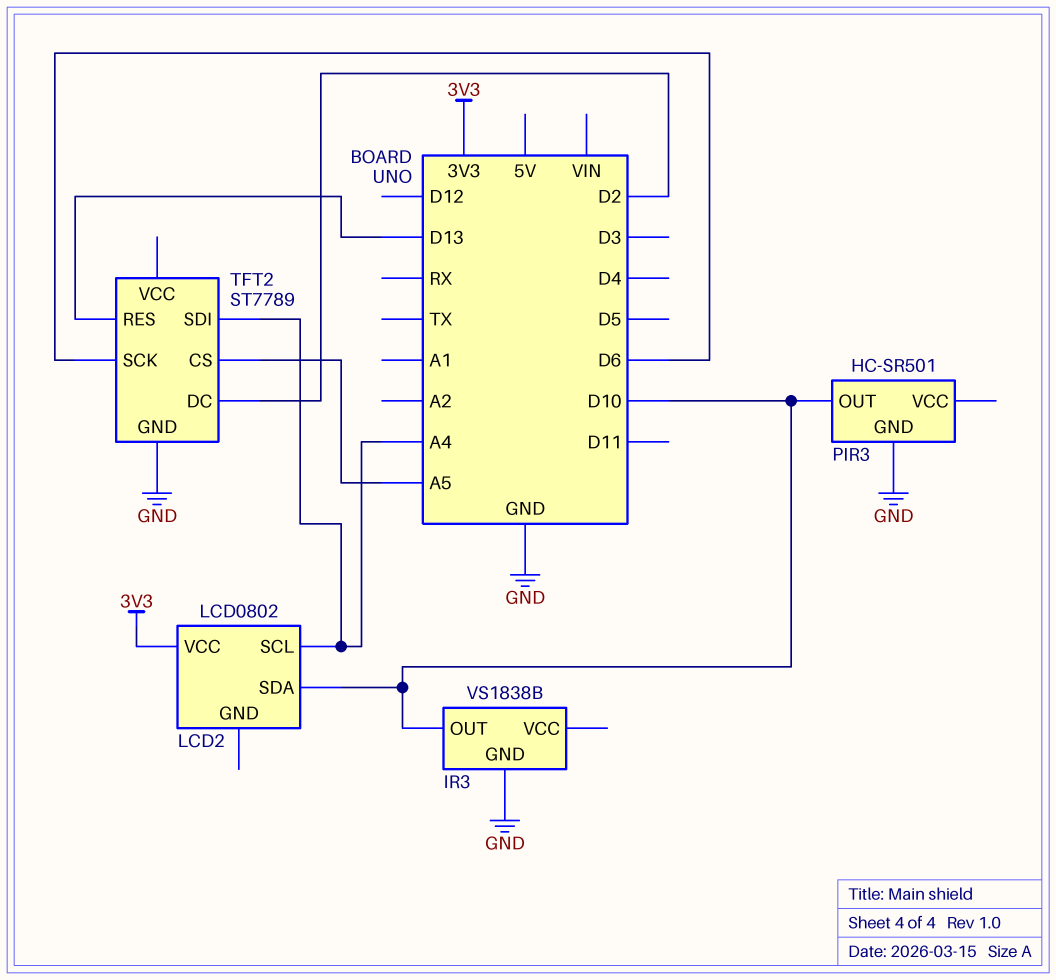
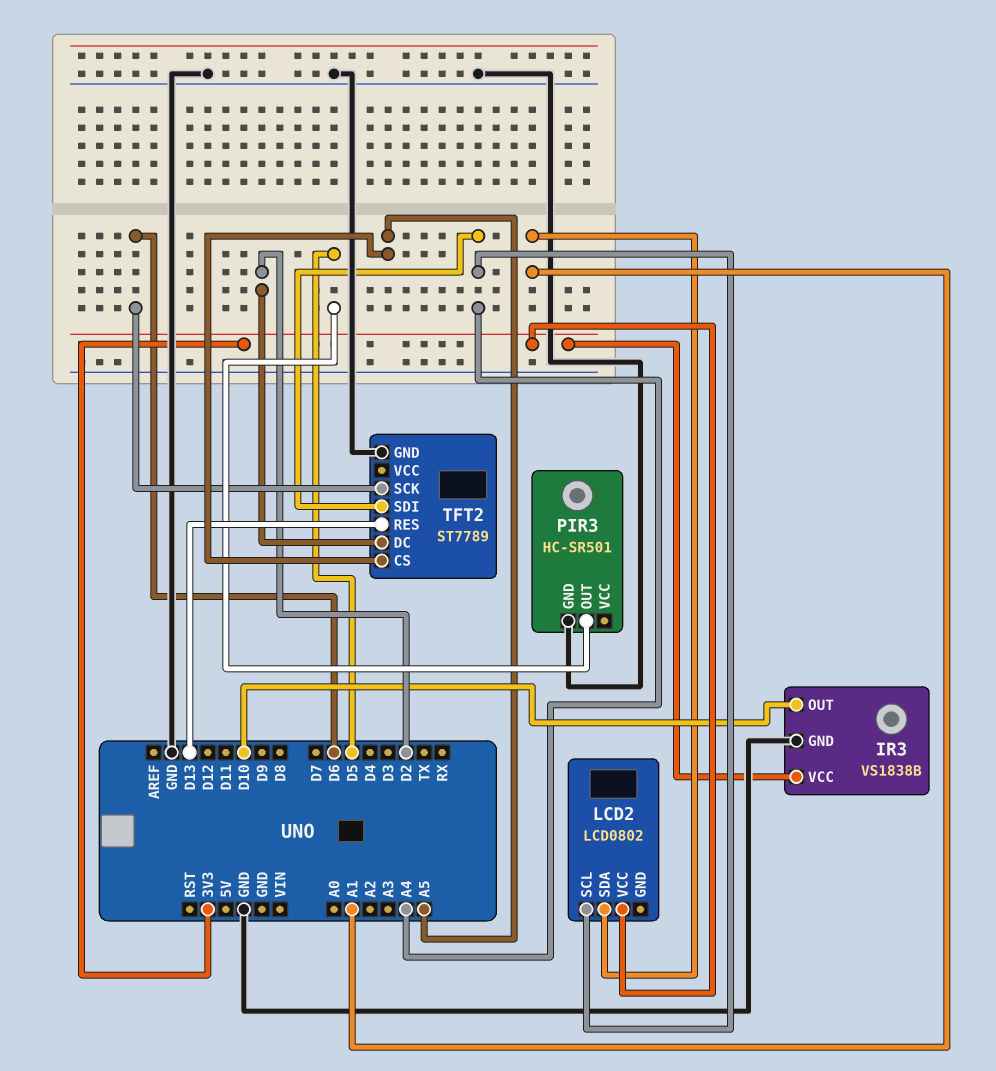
IR3 pin VCC: none -> 3V3
LCD2 pin SDA: D10 -> A1
PIR3 pin OUT: D10 -> D5

